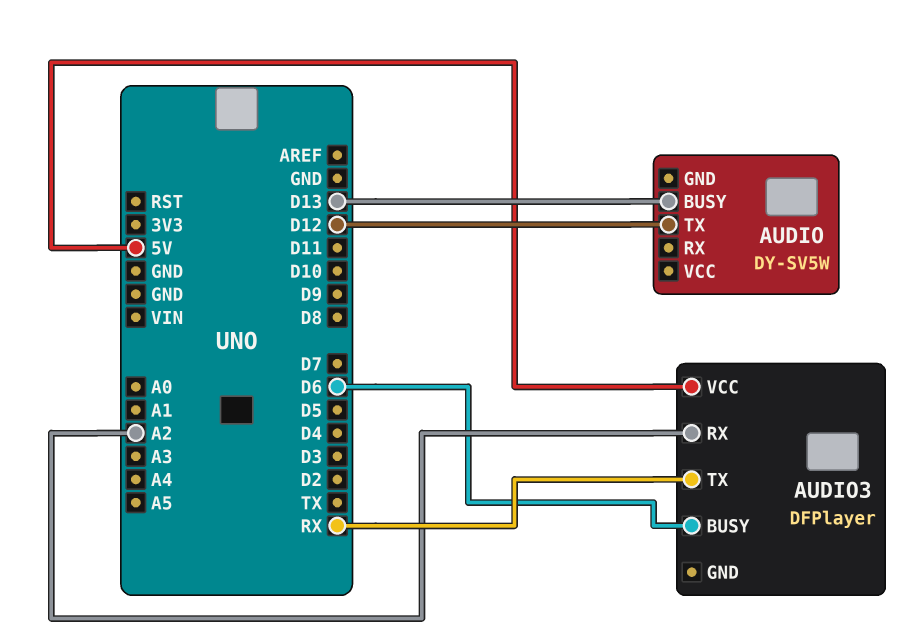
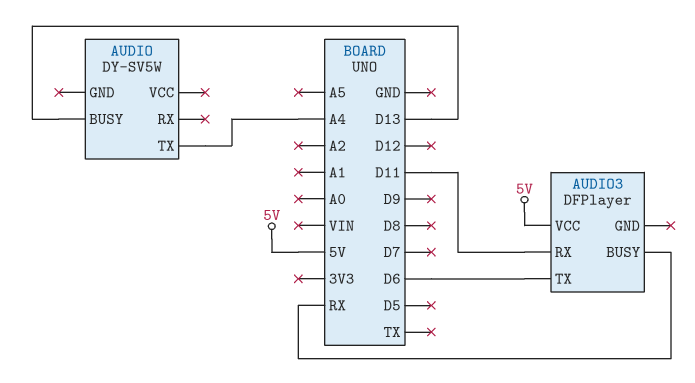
AUDIO pin TX: D12 -> A4
AUDIO3 pin BUSY: D6 -> RX
AUDIO3 pin RX: A2 -> D11
AUDIO3 pin TX: RX -> D6

